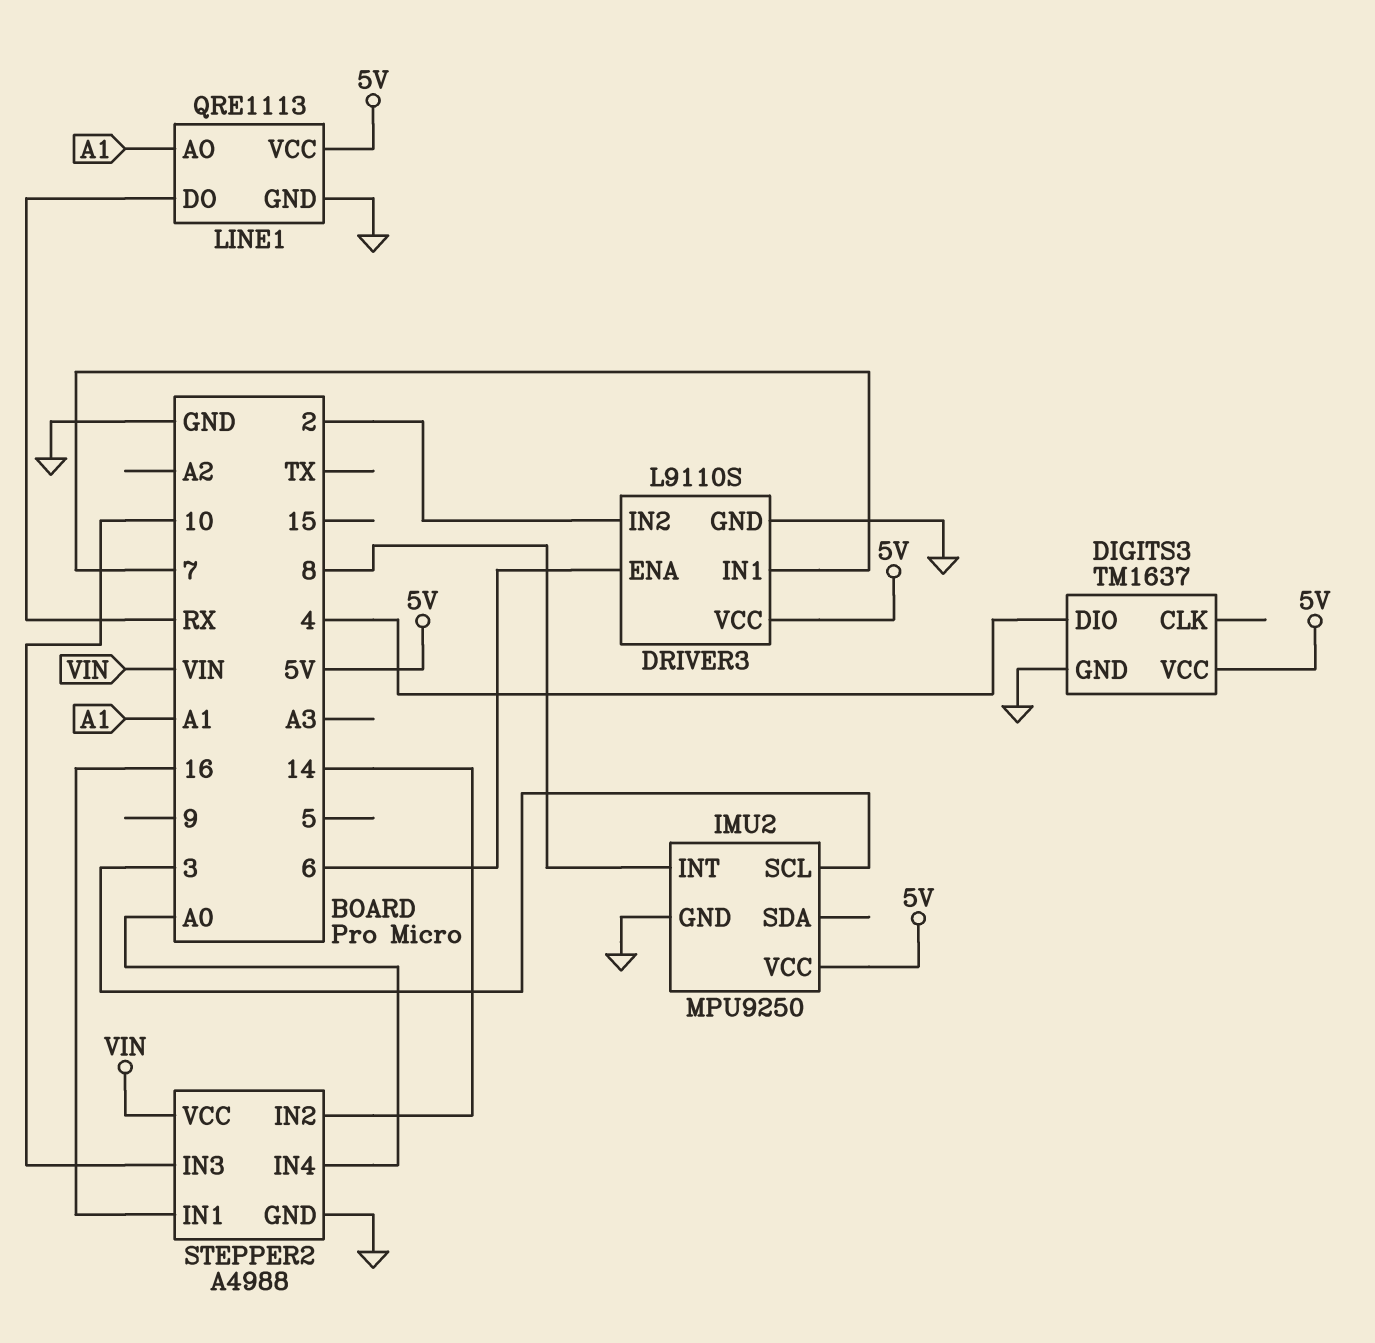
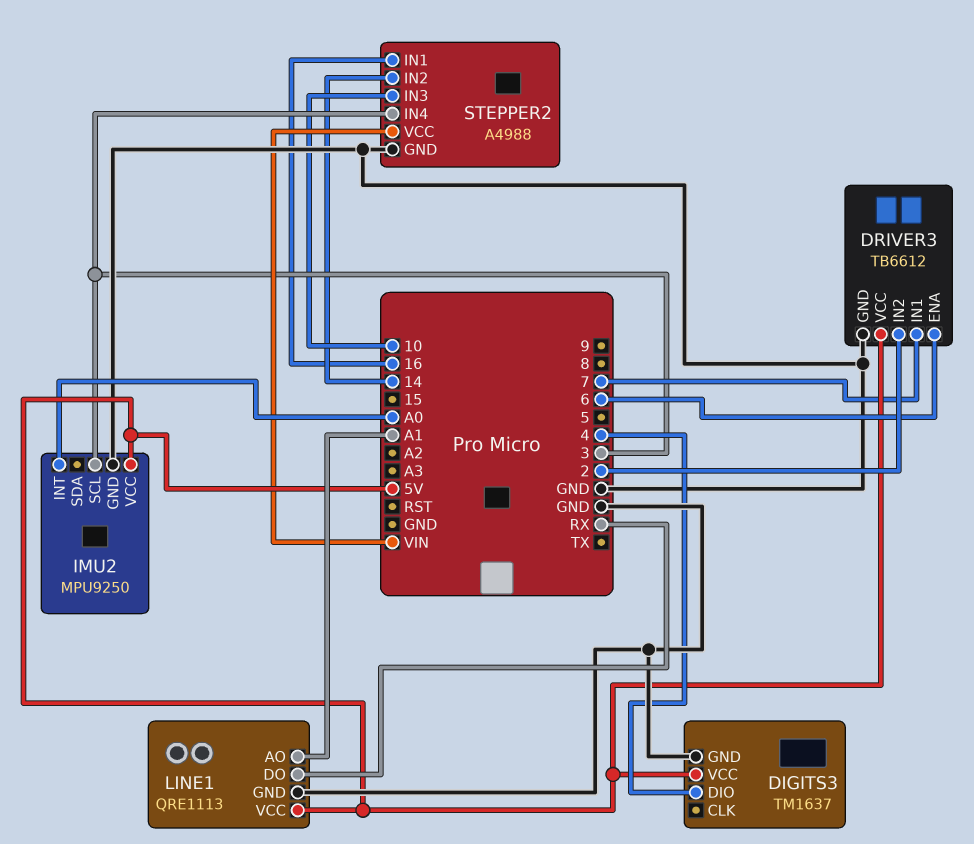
DRIVER3: L9110S -> TB6612
IMU2 pin INT: 8 -> A0
STEPPER2 pin IN4: A0 -> 3

